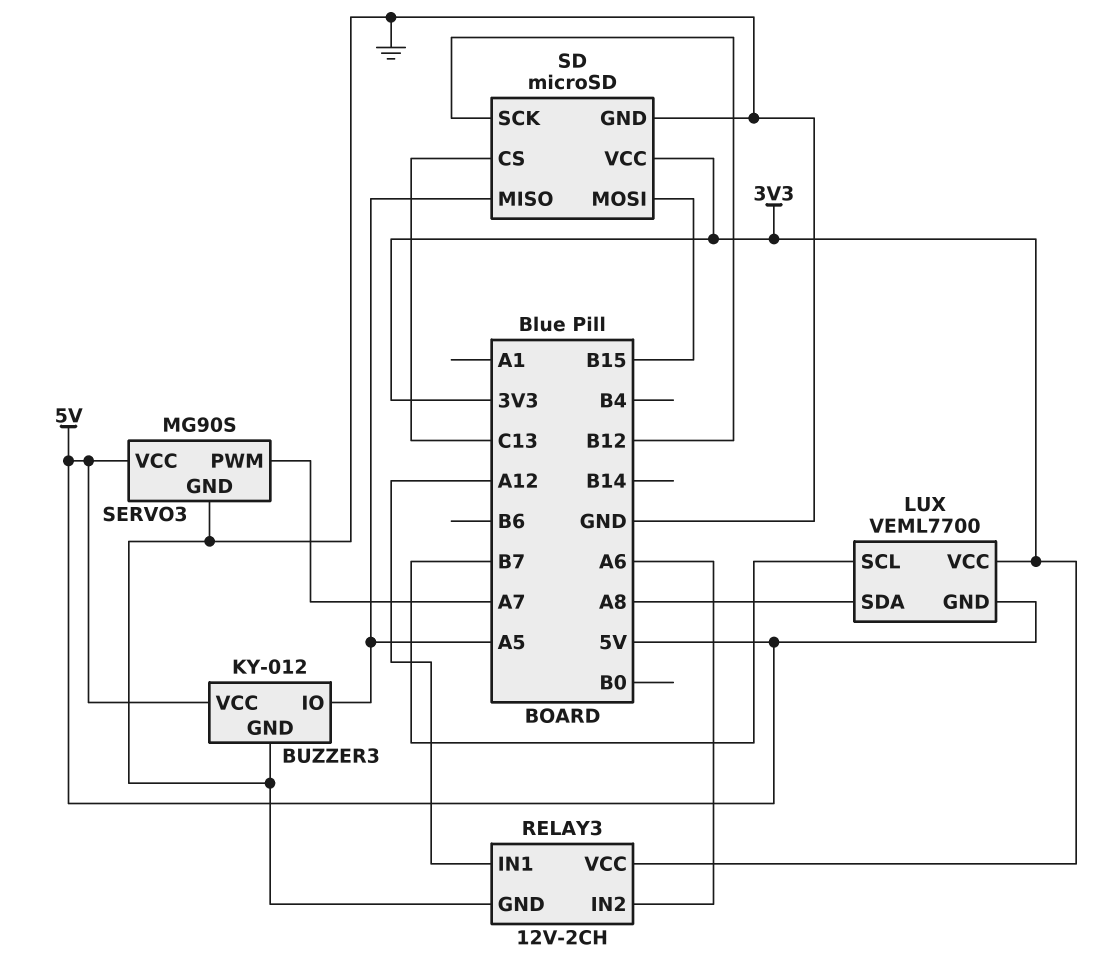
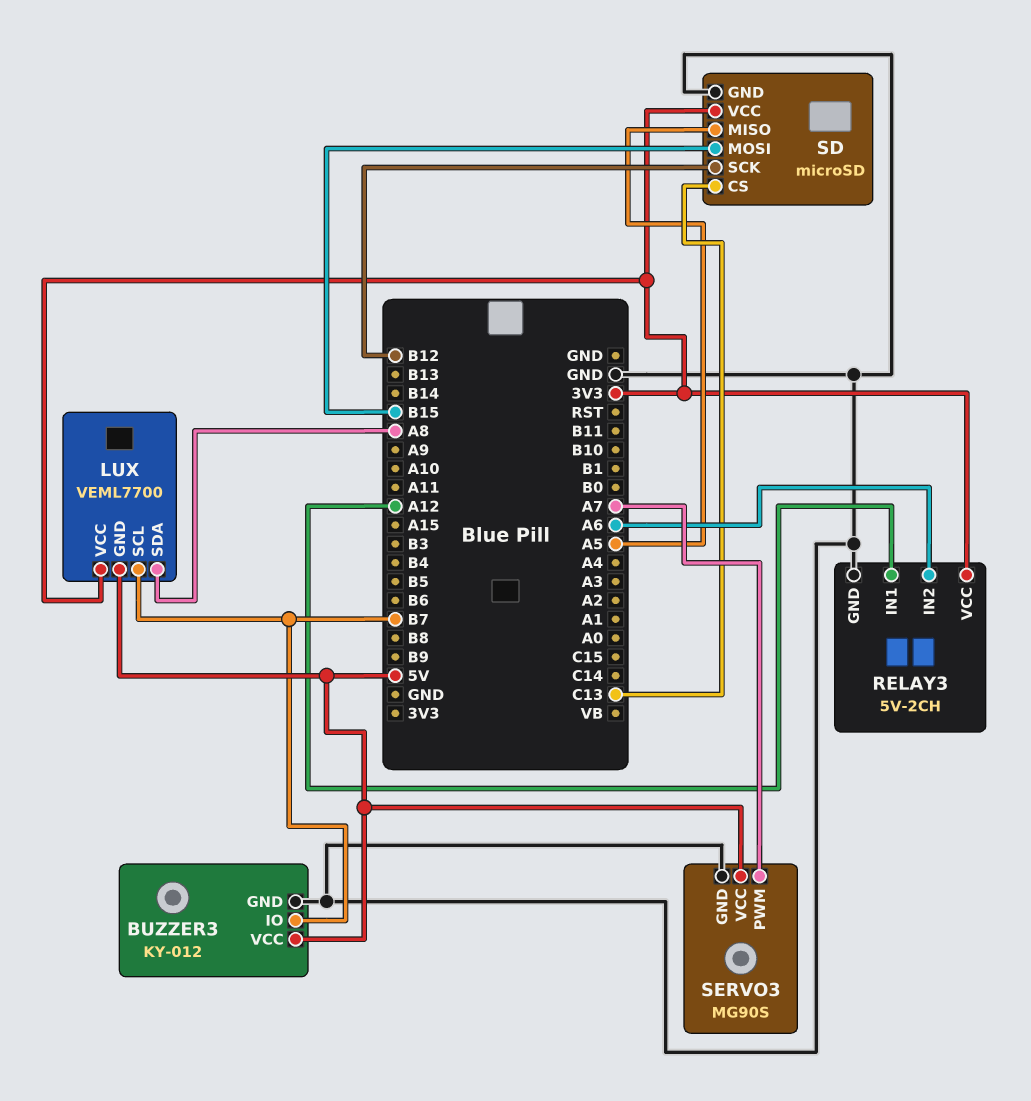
BUZZER3 pin IO: A5 -> B7
RELAY3: 12V-2CH -> 5V-2CH

